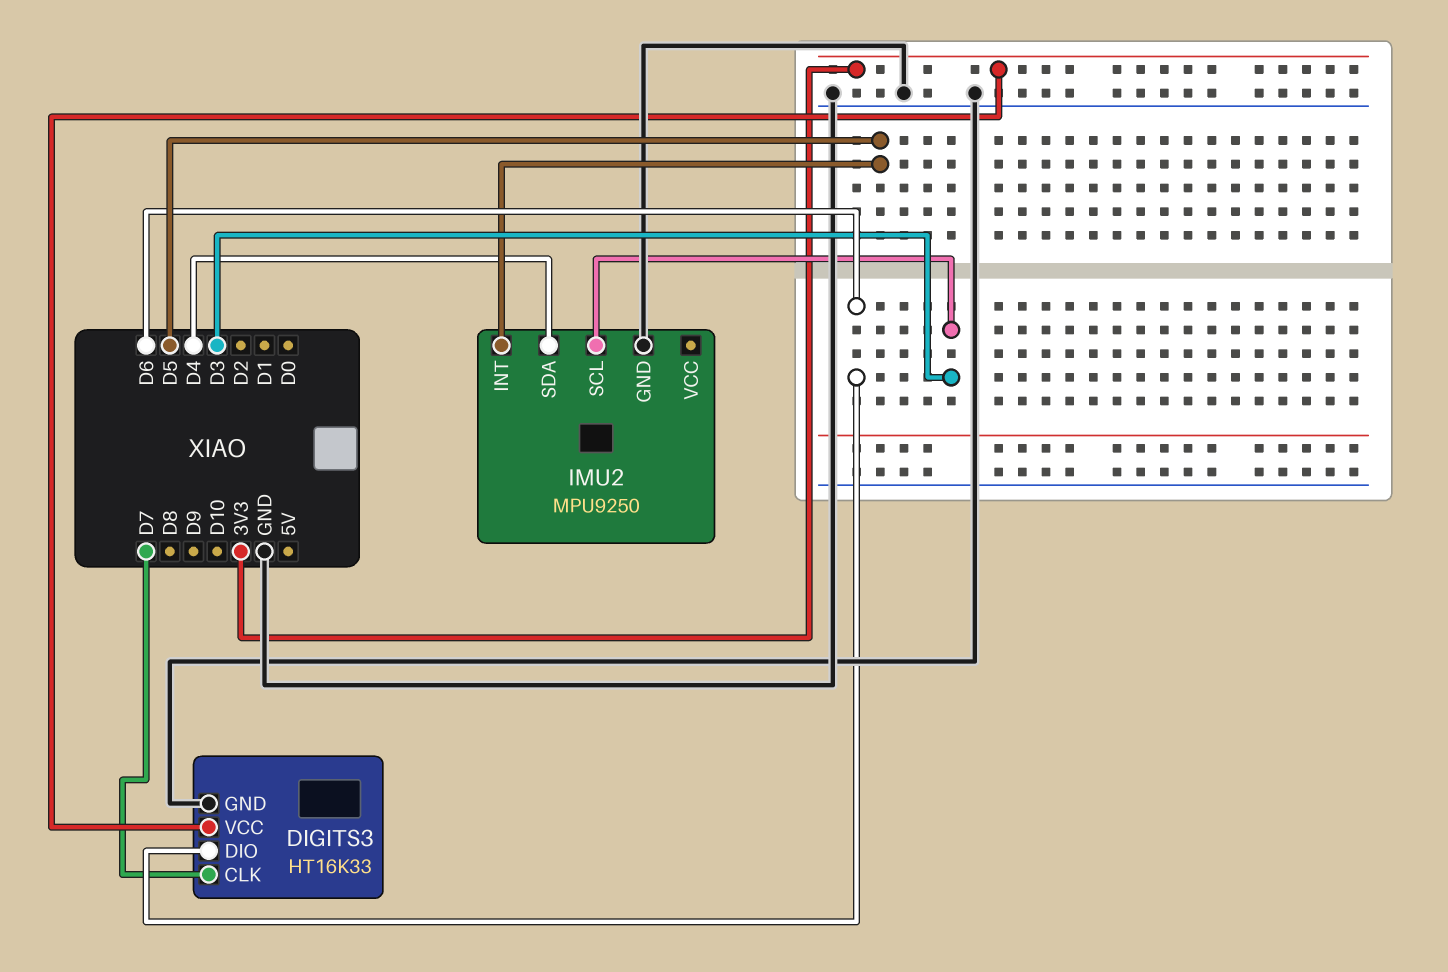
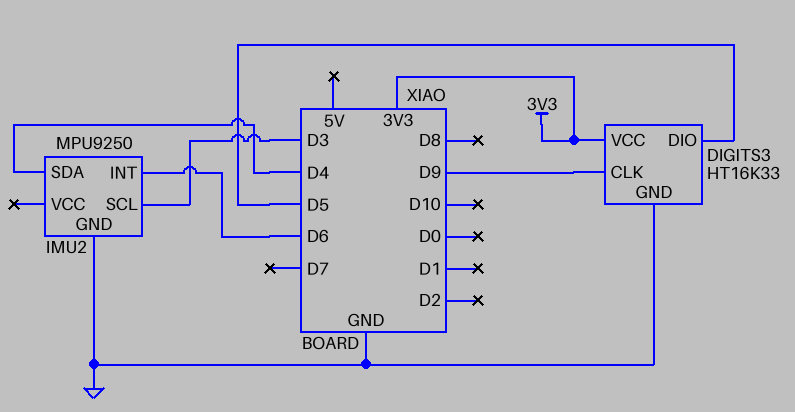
DIGITS3 pin CLK: D7 -> D9
DIGITS3 pin DIO: D6 -> D5
IMU2 pin INT: D5 -> D6

